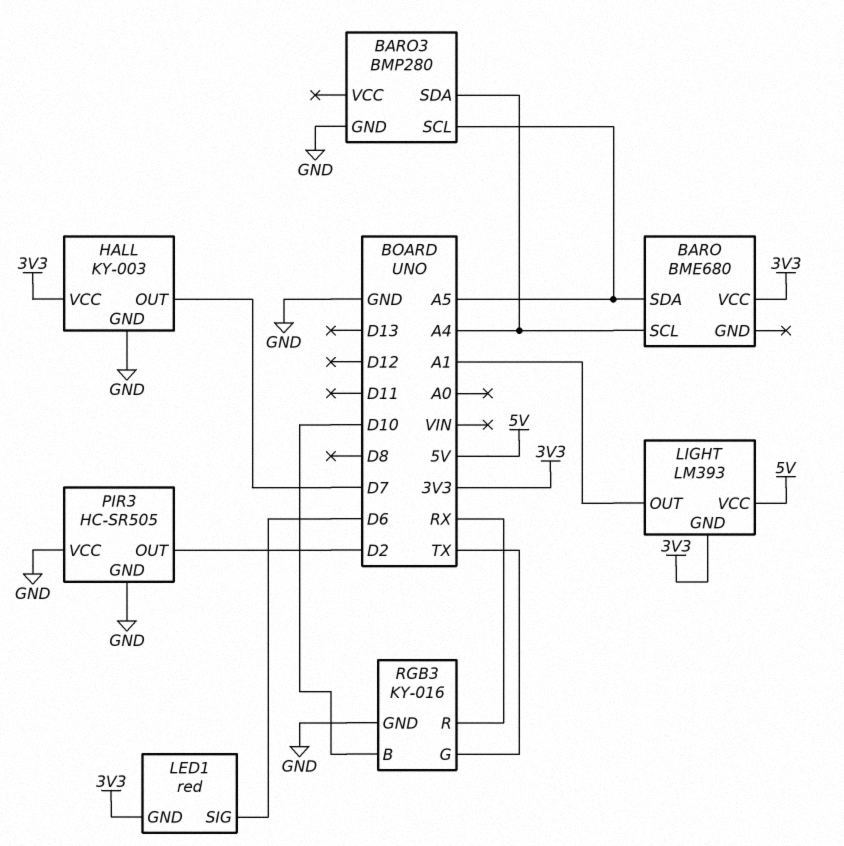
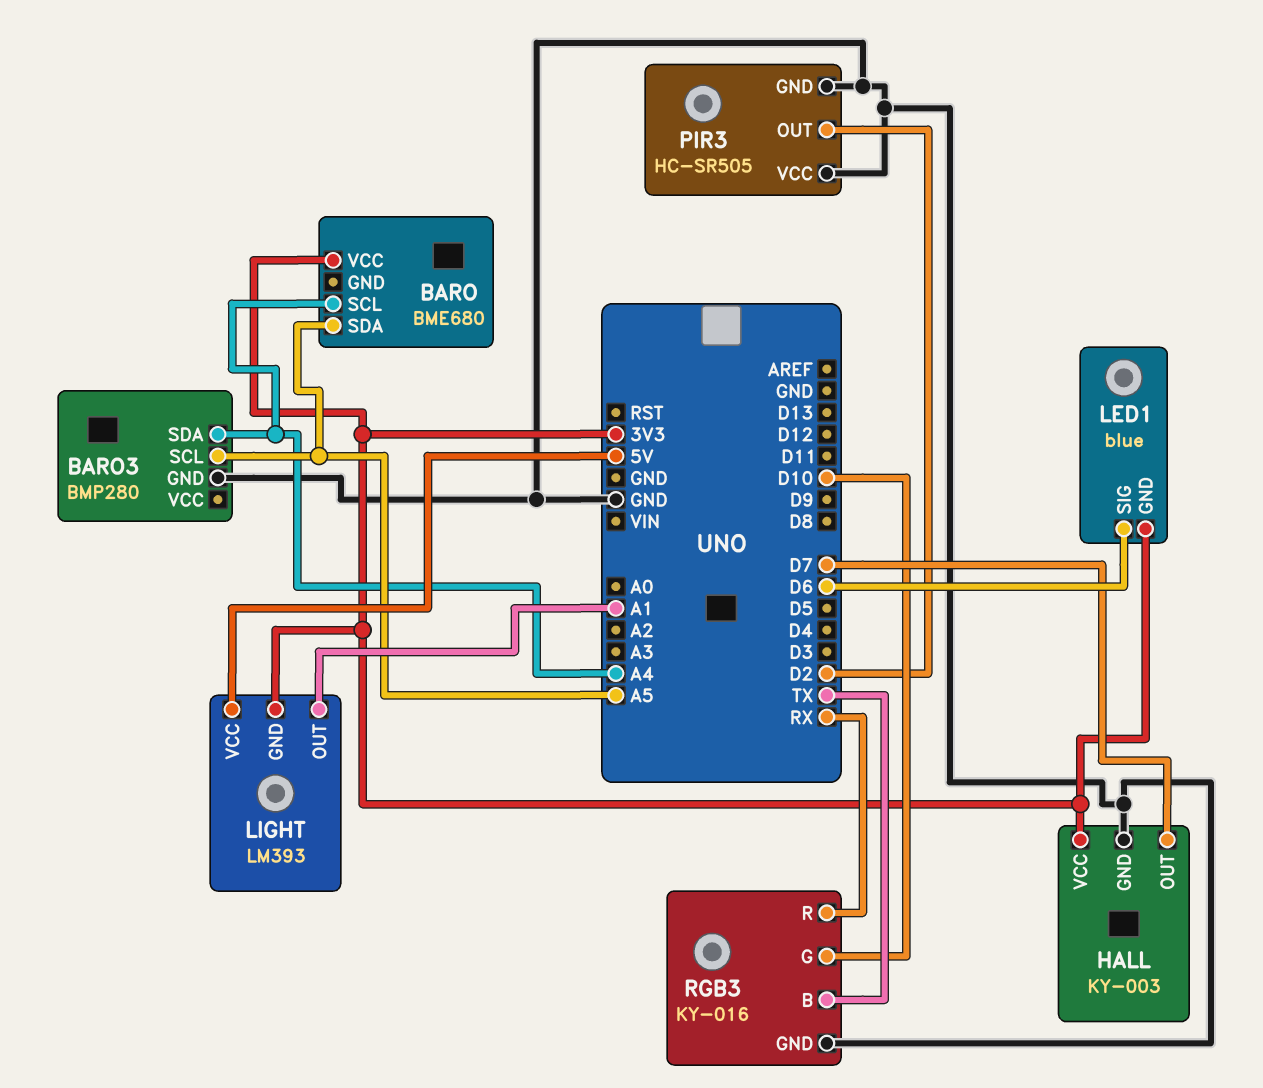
LED1: red -> blue
RGB3 pin B: D10 -> TX
RGB3 pin G: TX -> D10

